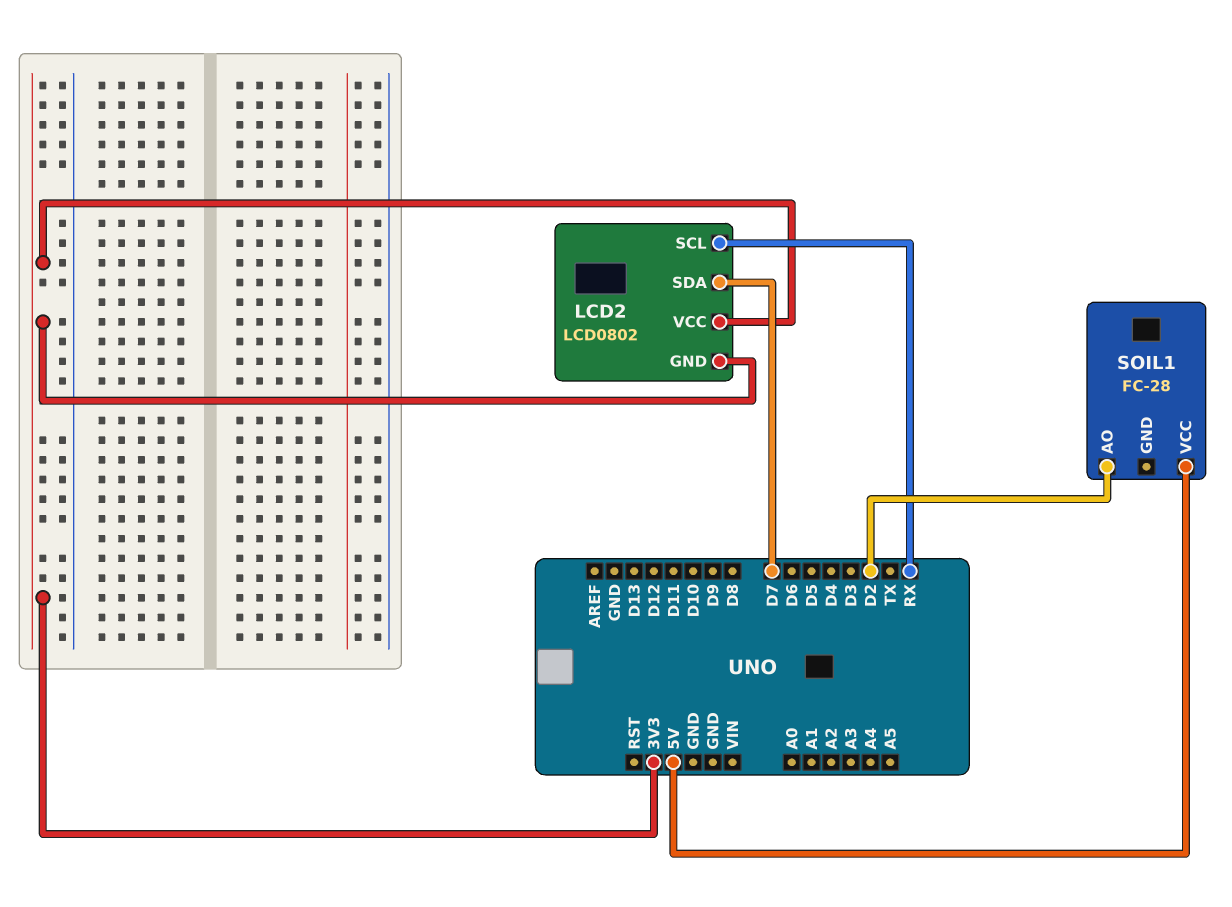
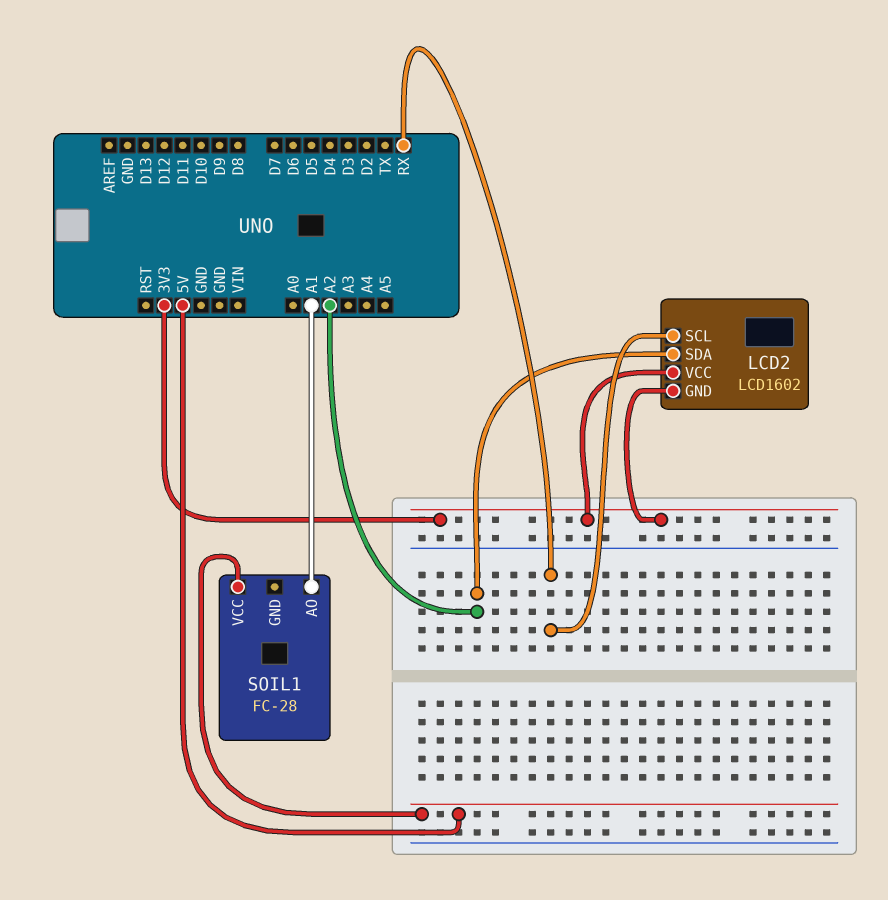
LCD2: LCD0802 -> LCD1602
LCD2 pin SDA: D7 -> A2
SOIL1 pin AO: D2 -> A1

